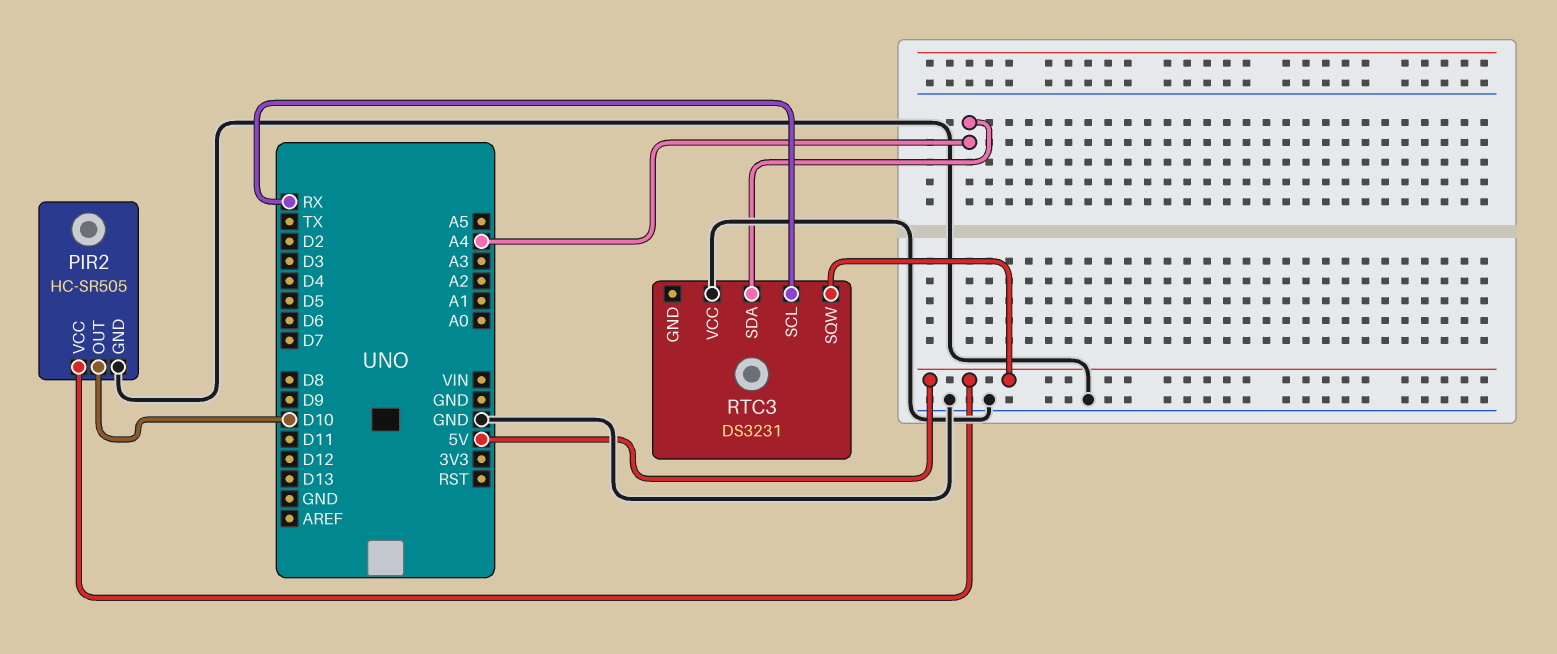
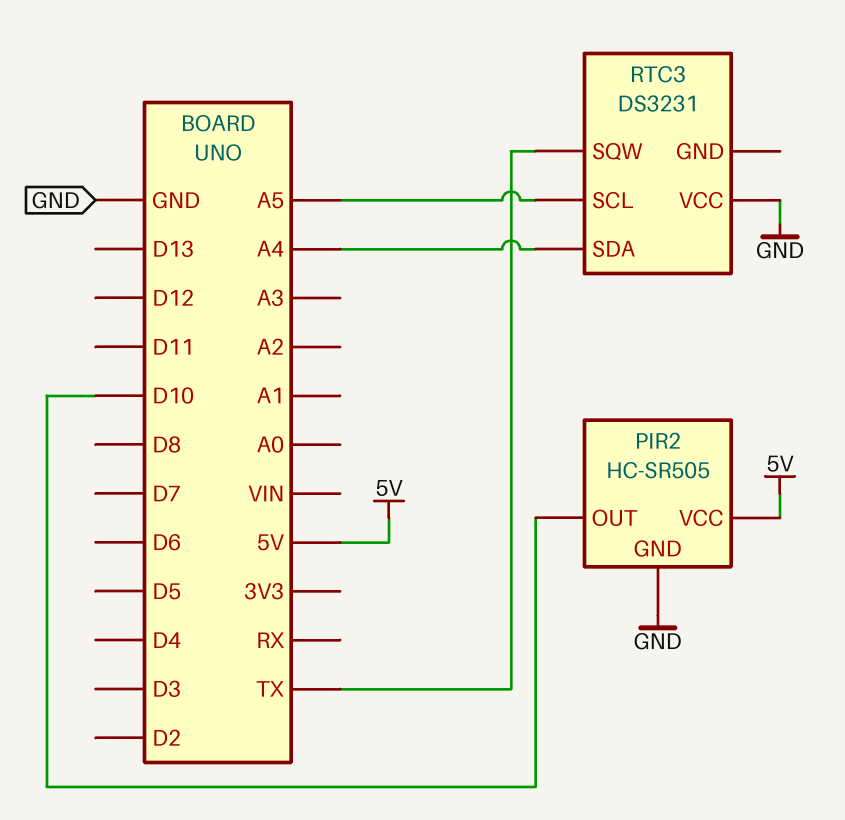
RTC3 pin SCL: RX -> A5
RTC3 pin SQW: 5V -> TX

